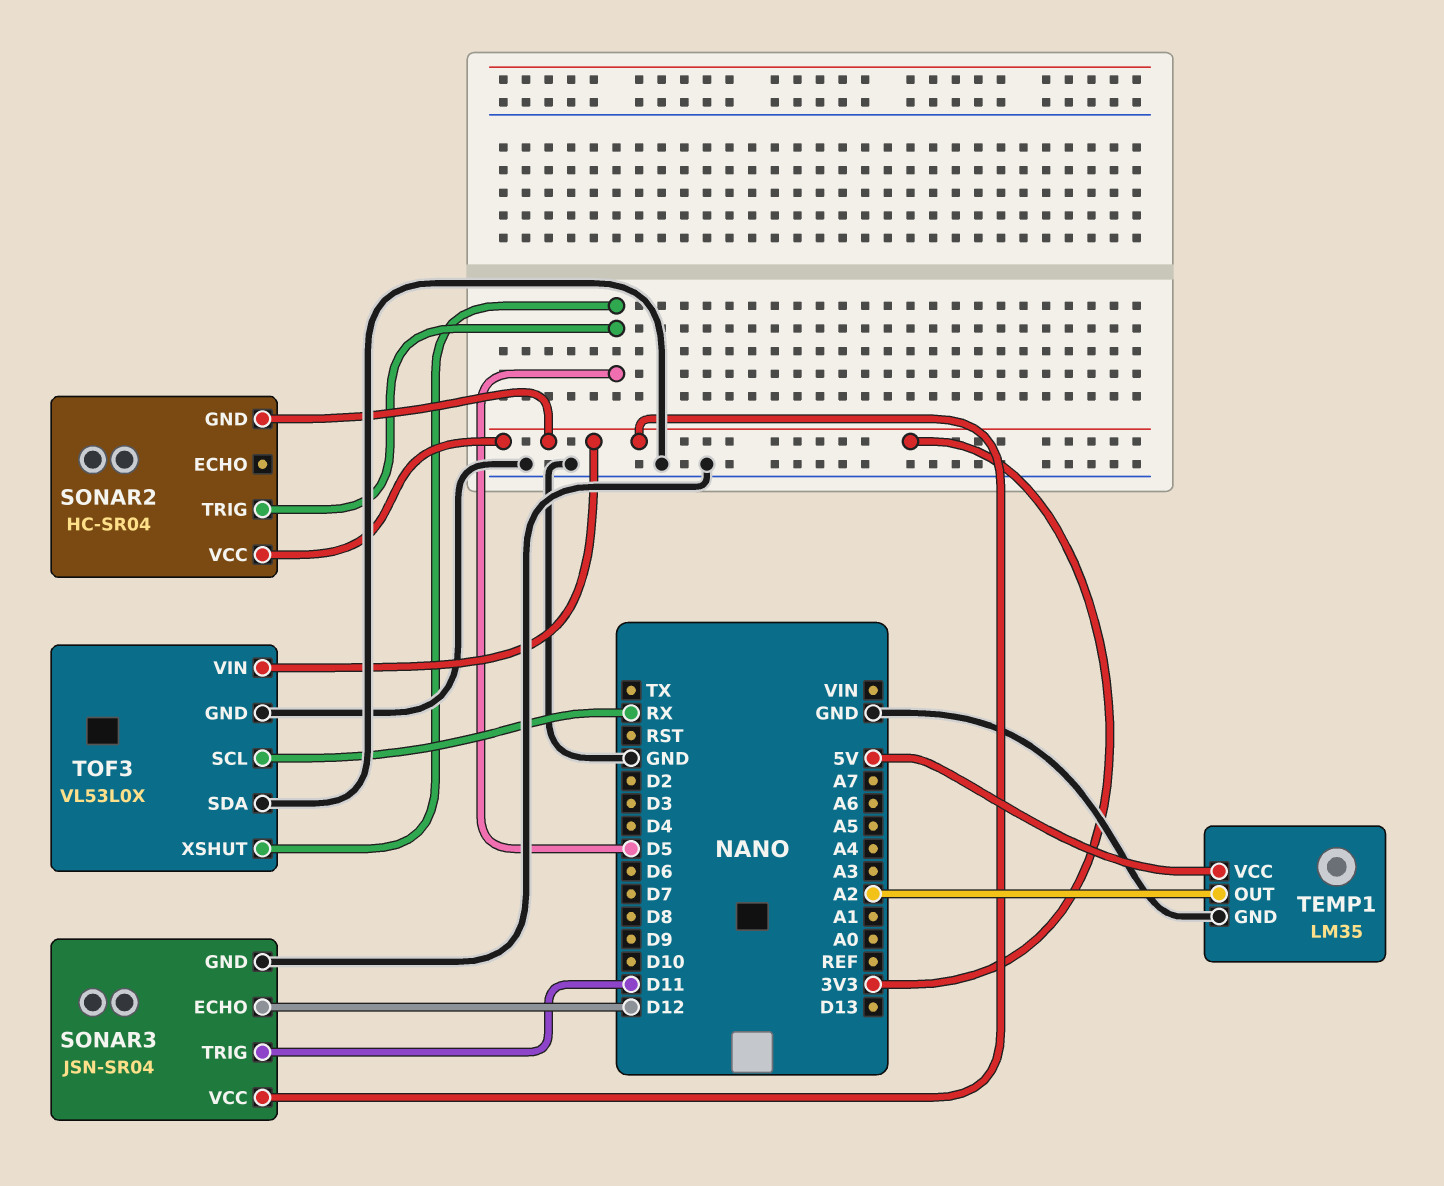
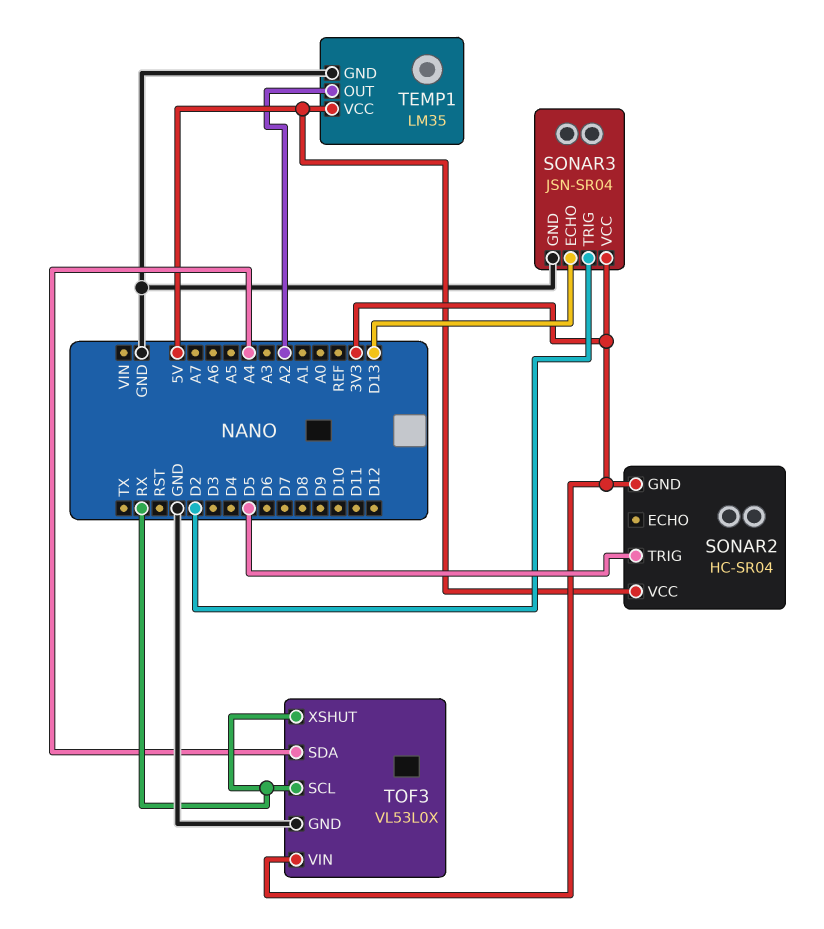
SONAR2 pin VCC: 3V3 -> 5V
SONAR3 pin ECHO: D12 -> D13
SONAR3 pin TRIG: D11 -> D2
TOF3 pin SDA: GND -> A4
TOF3 pin XSHUT: D5 -> RX

